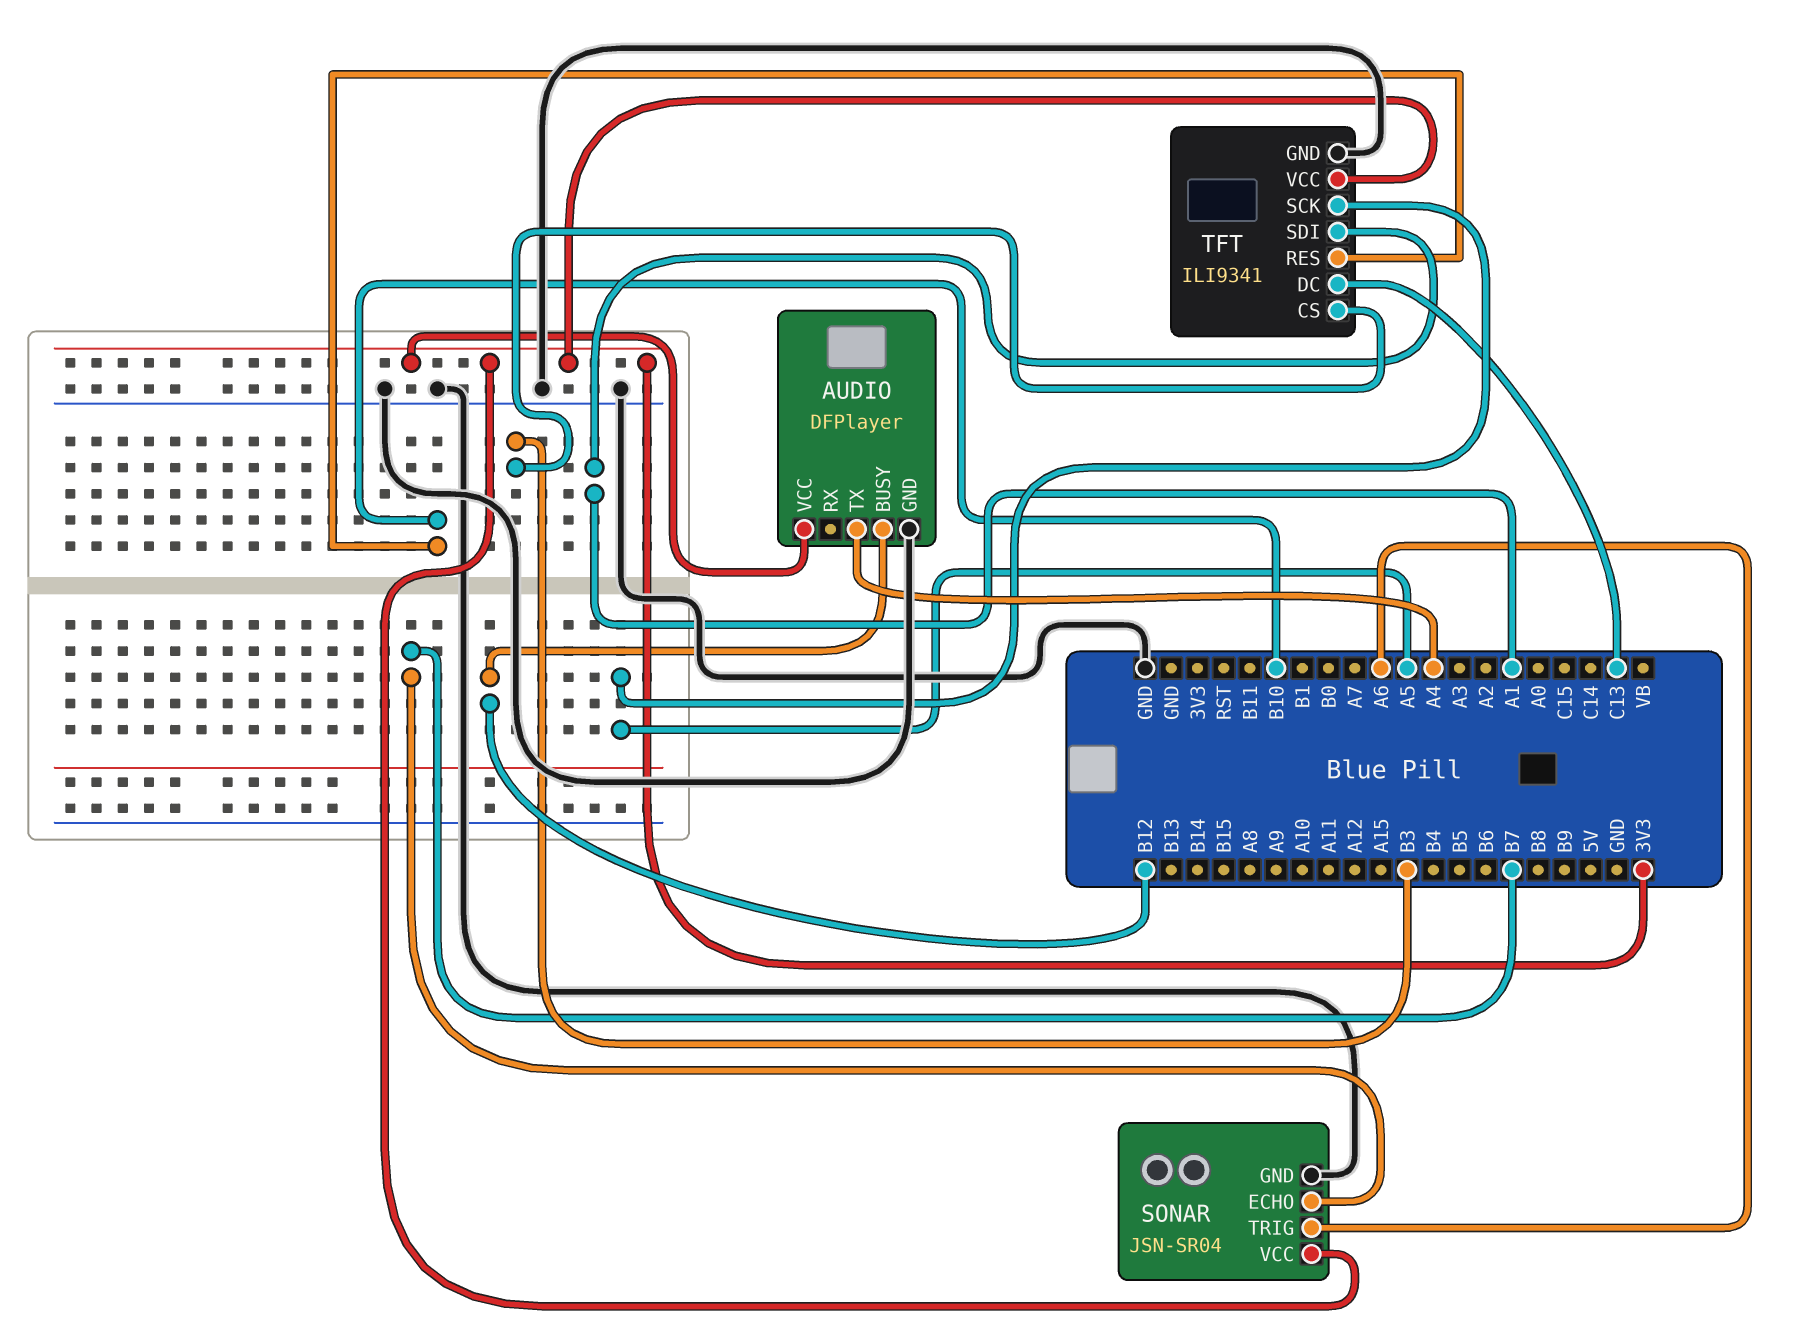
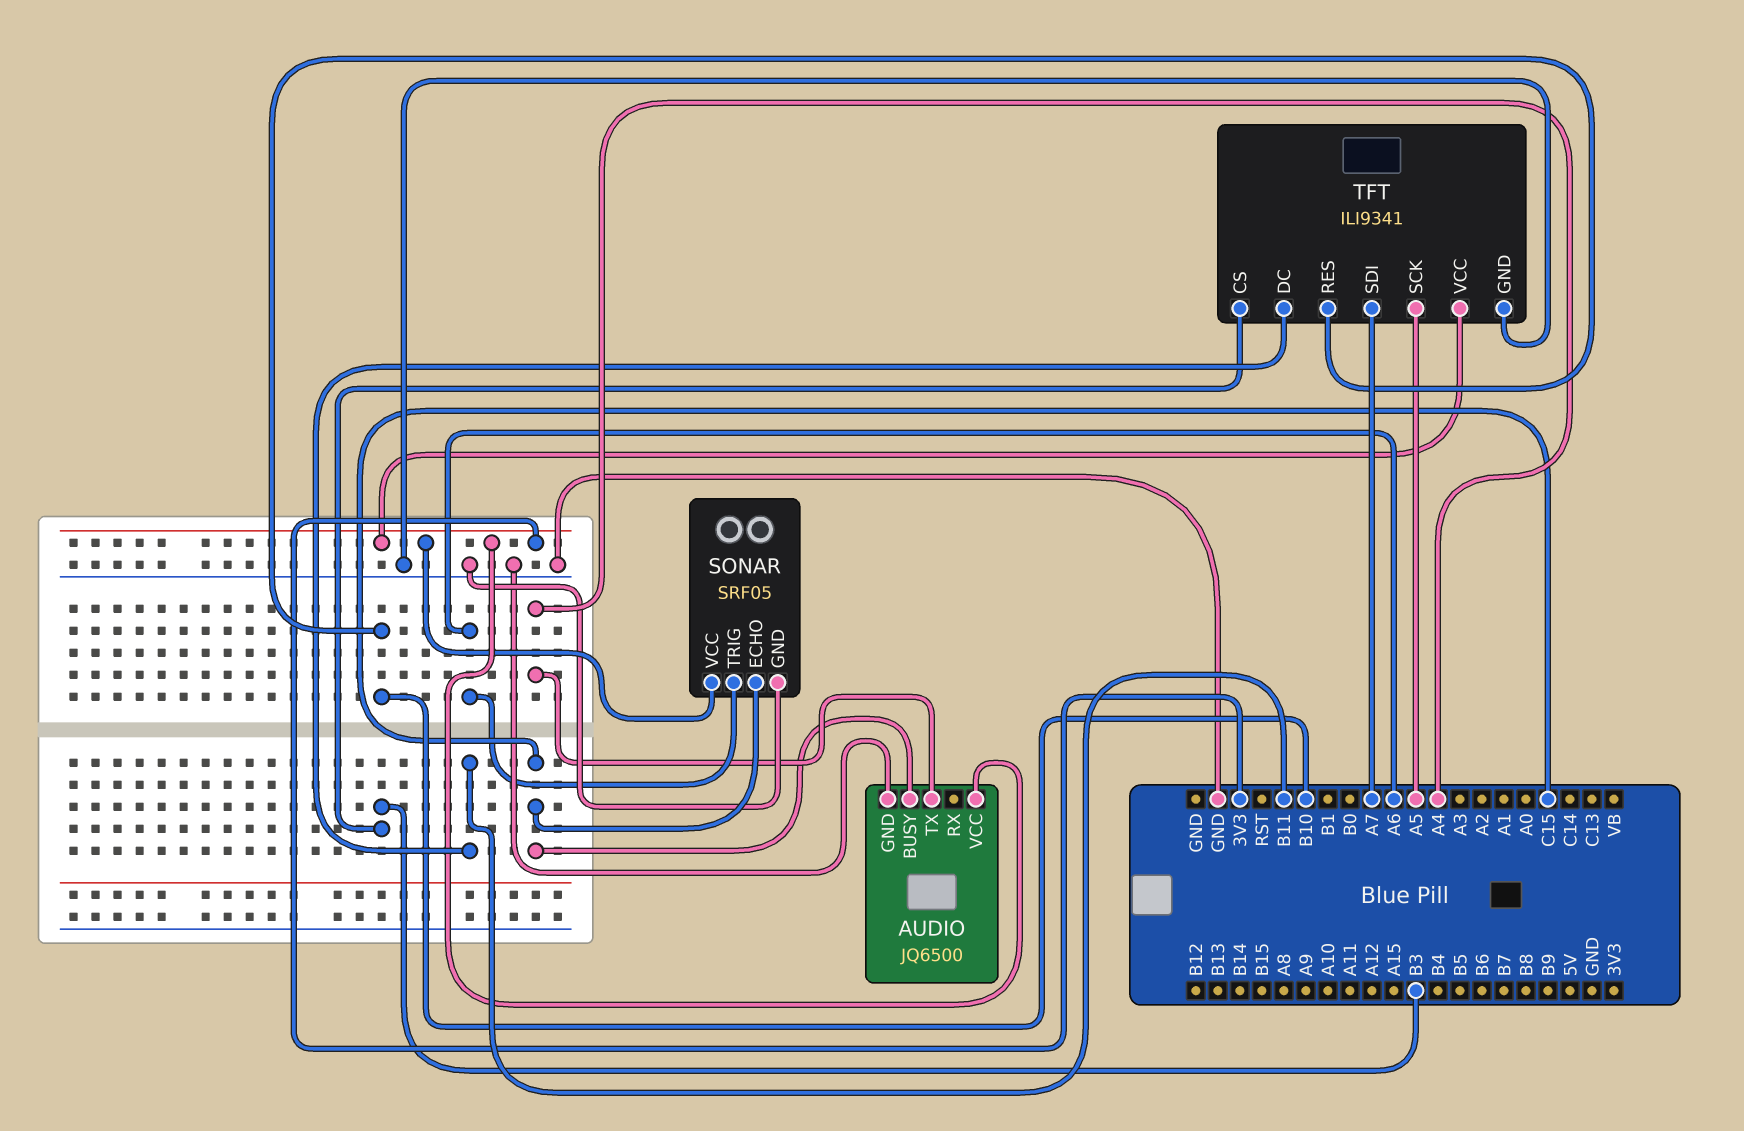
AUDIO: DFPlayer -> JQ6500
AUDIO pin BUSY: B12 -> C15
SONAR: JSN-SR04 -> SRF05
SONAR pin ECHO: B7 -> C15
TFT pin DC: C13 -> B11
TFT pin SDI: A1 -> A7

